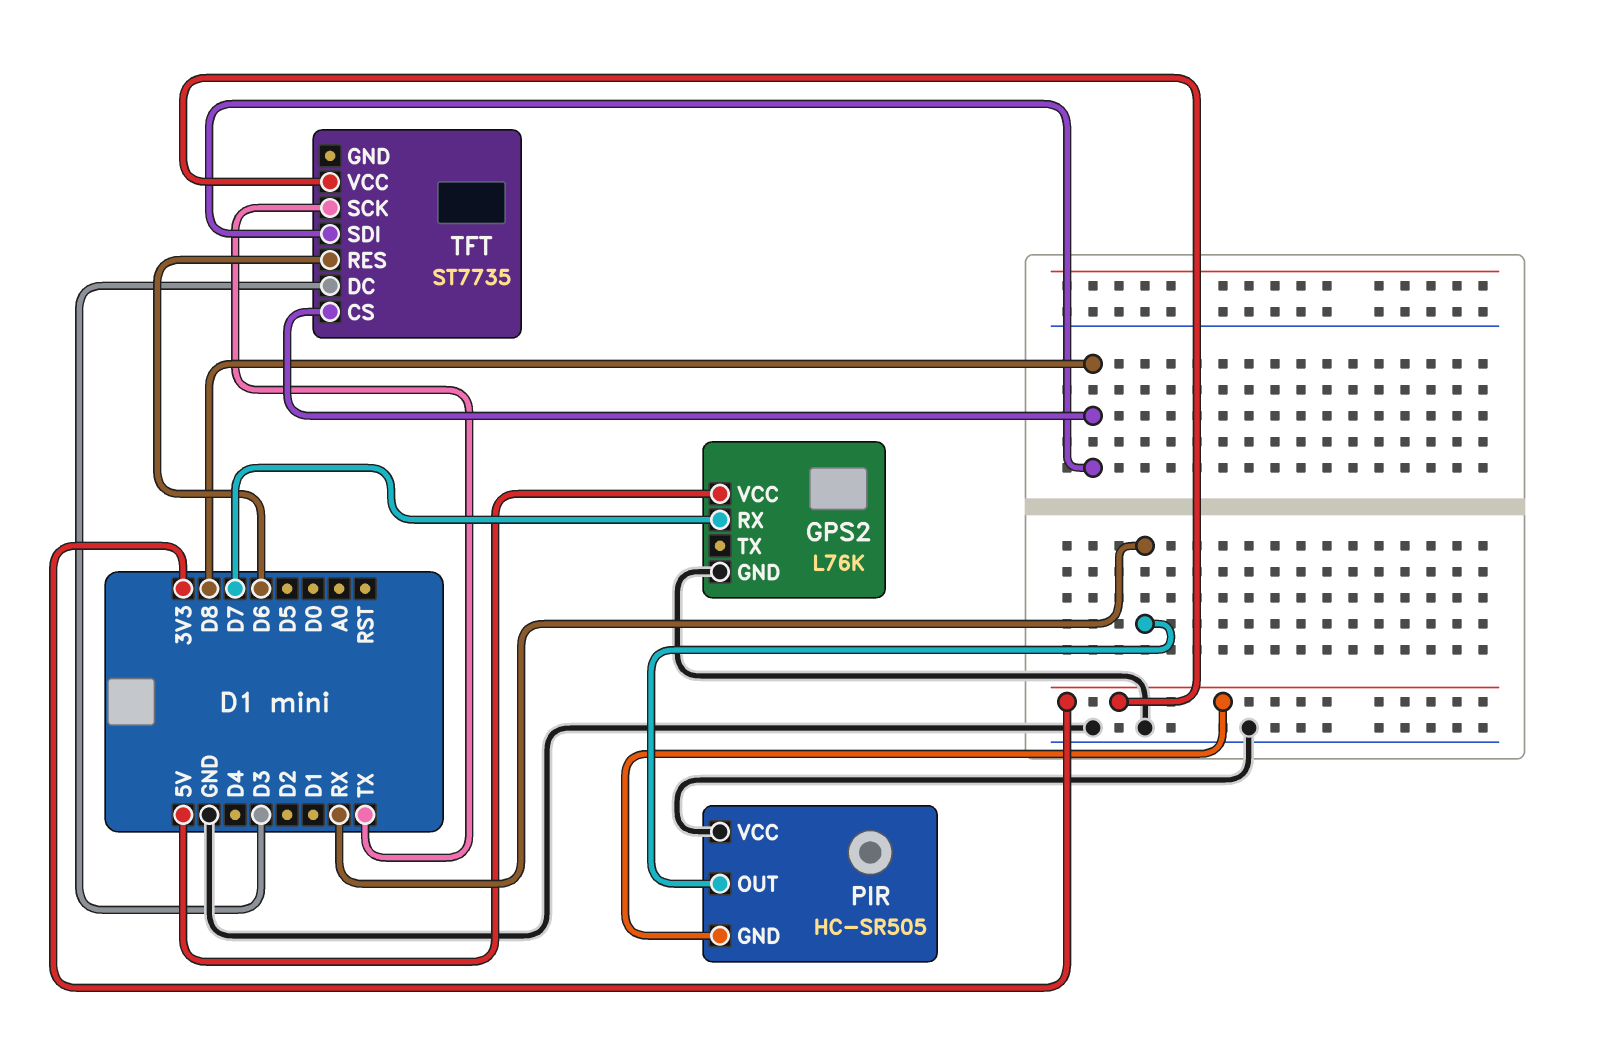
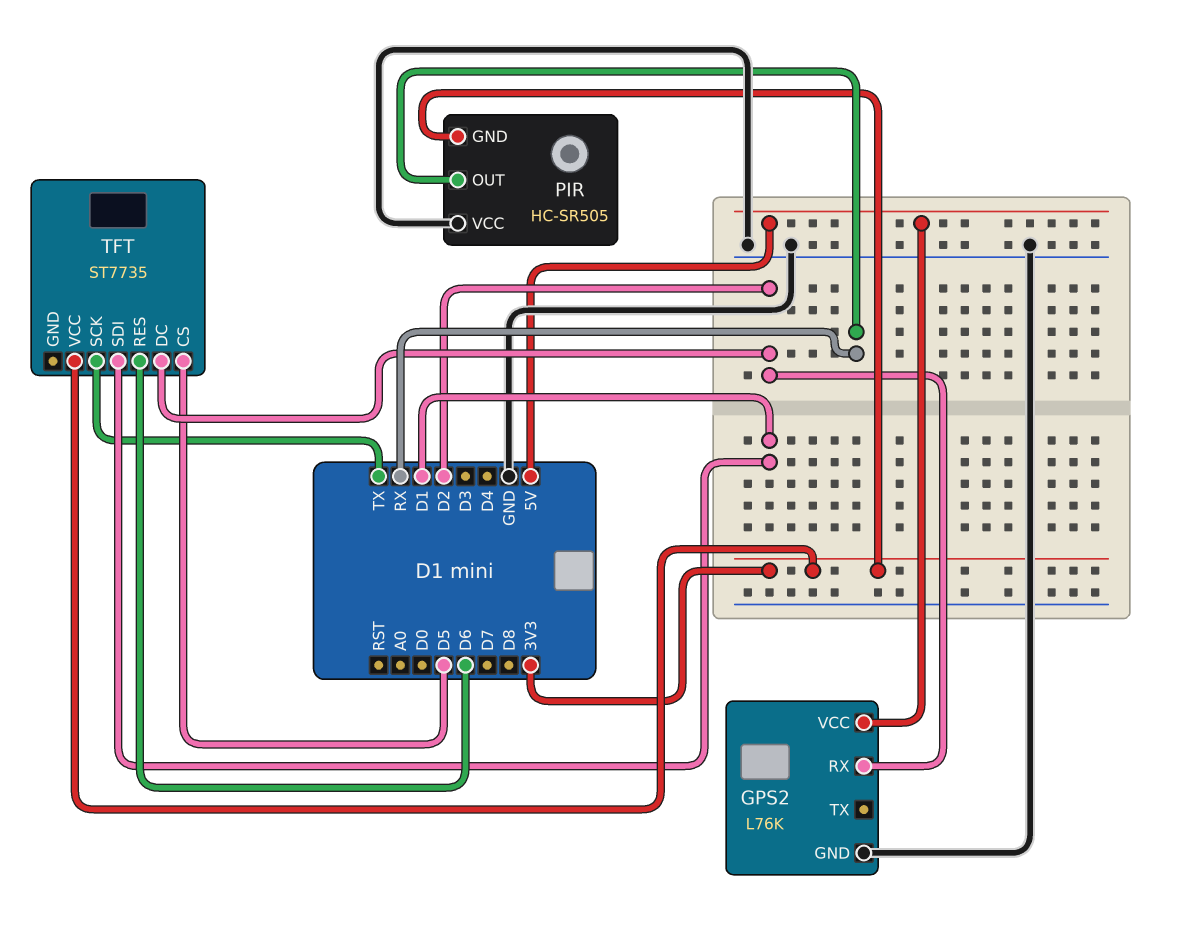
GPS2 pin RX: D7 -> D2
TFT pin CS: D8 -> D5
TFT pin DC: D3 -> D2
TFT pin SDI: D8 -> D1

